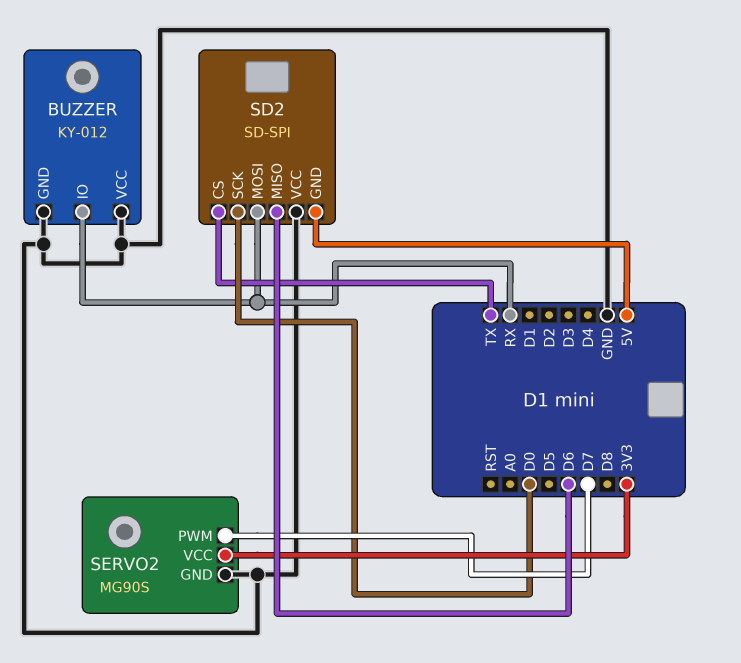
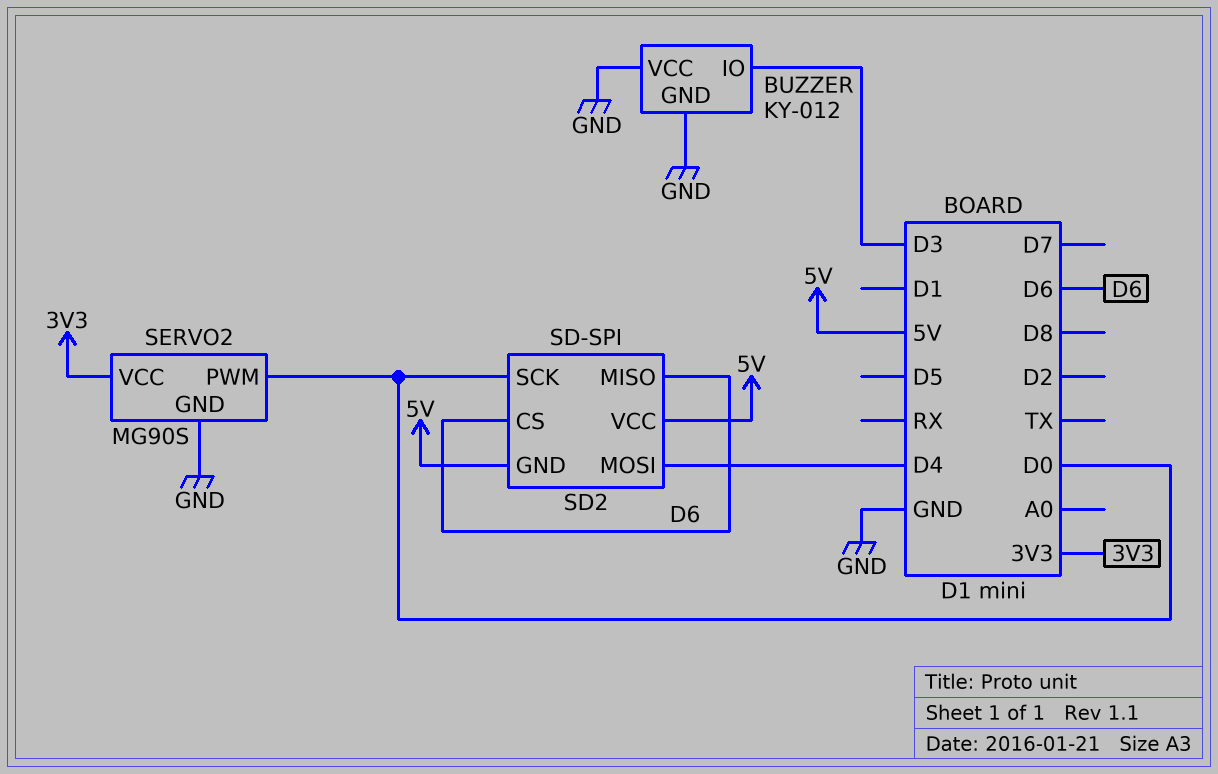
BUZZER pin IO: RX -> D3
SD2 pin CS: TX -> D6
SD2 pin MOSI: RX -> D4
SD2 pin VCC: GND -> 5V
SERVO2 pin PWM: D7 -> D0

